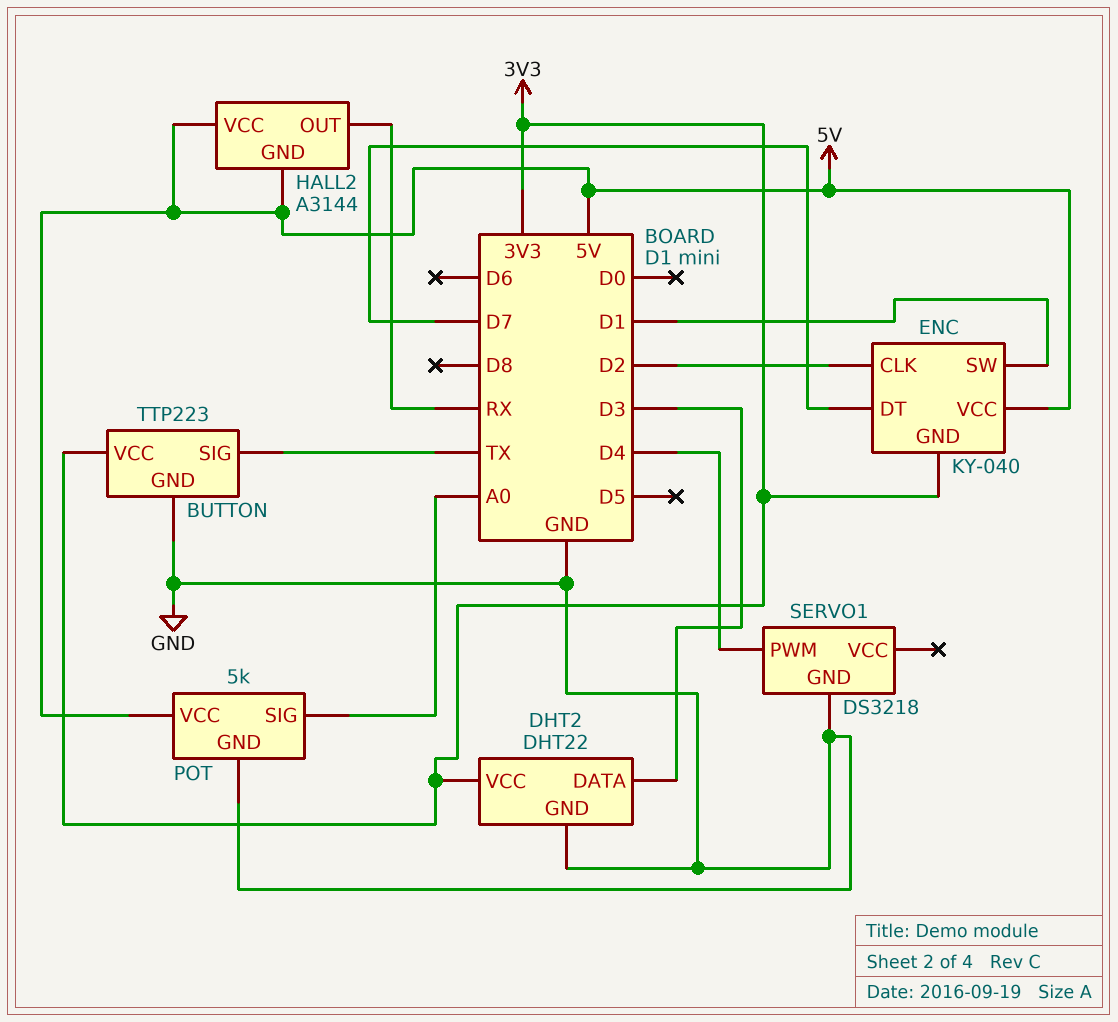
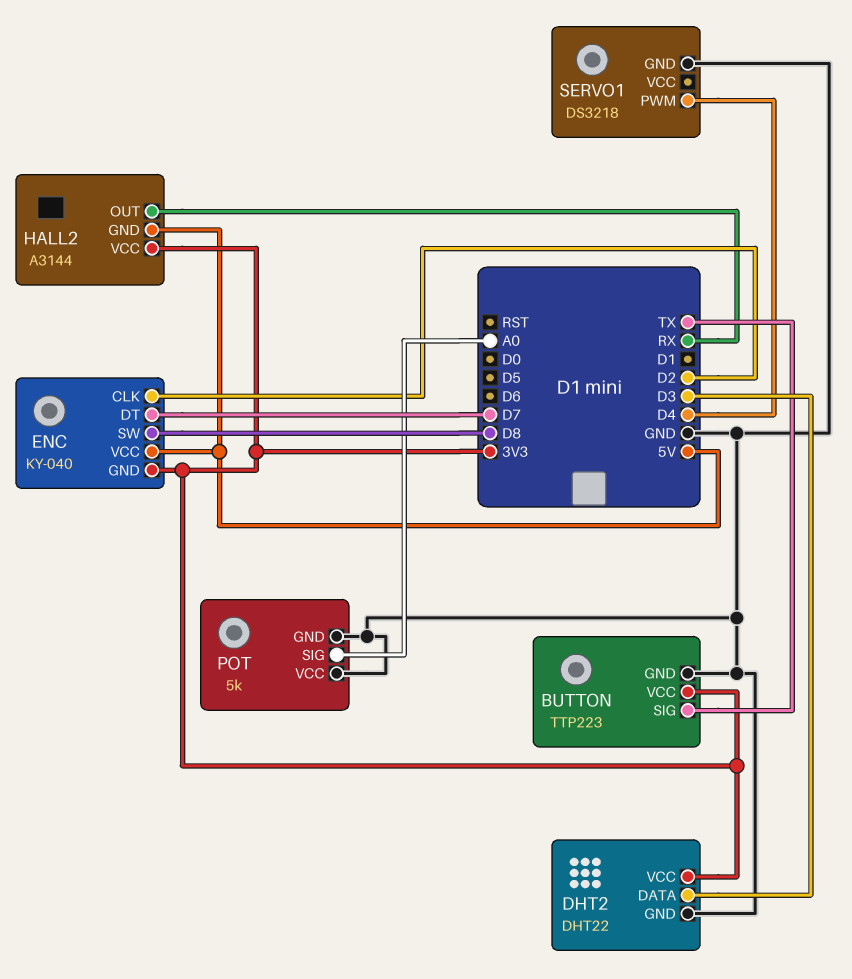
ENC pin SW: D1 -> D8
HALL2 pin VCC: 5V -> 3V3
POT pin VCC: 5V -> GND

